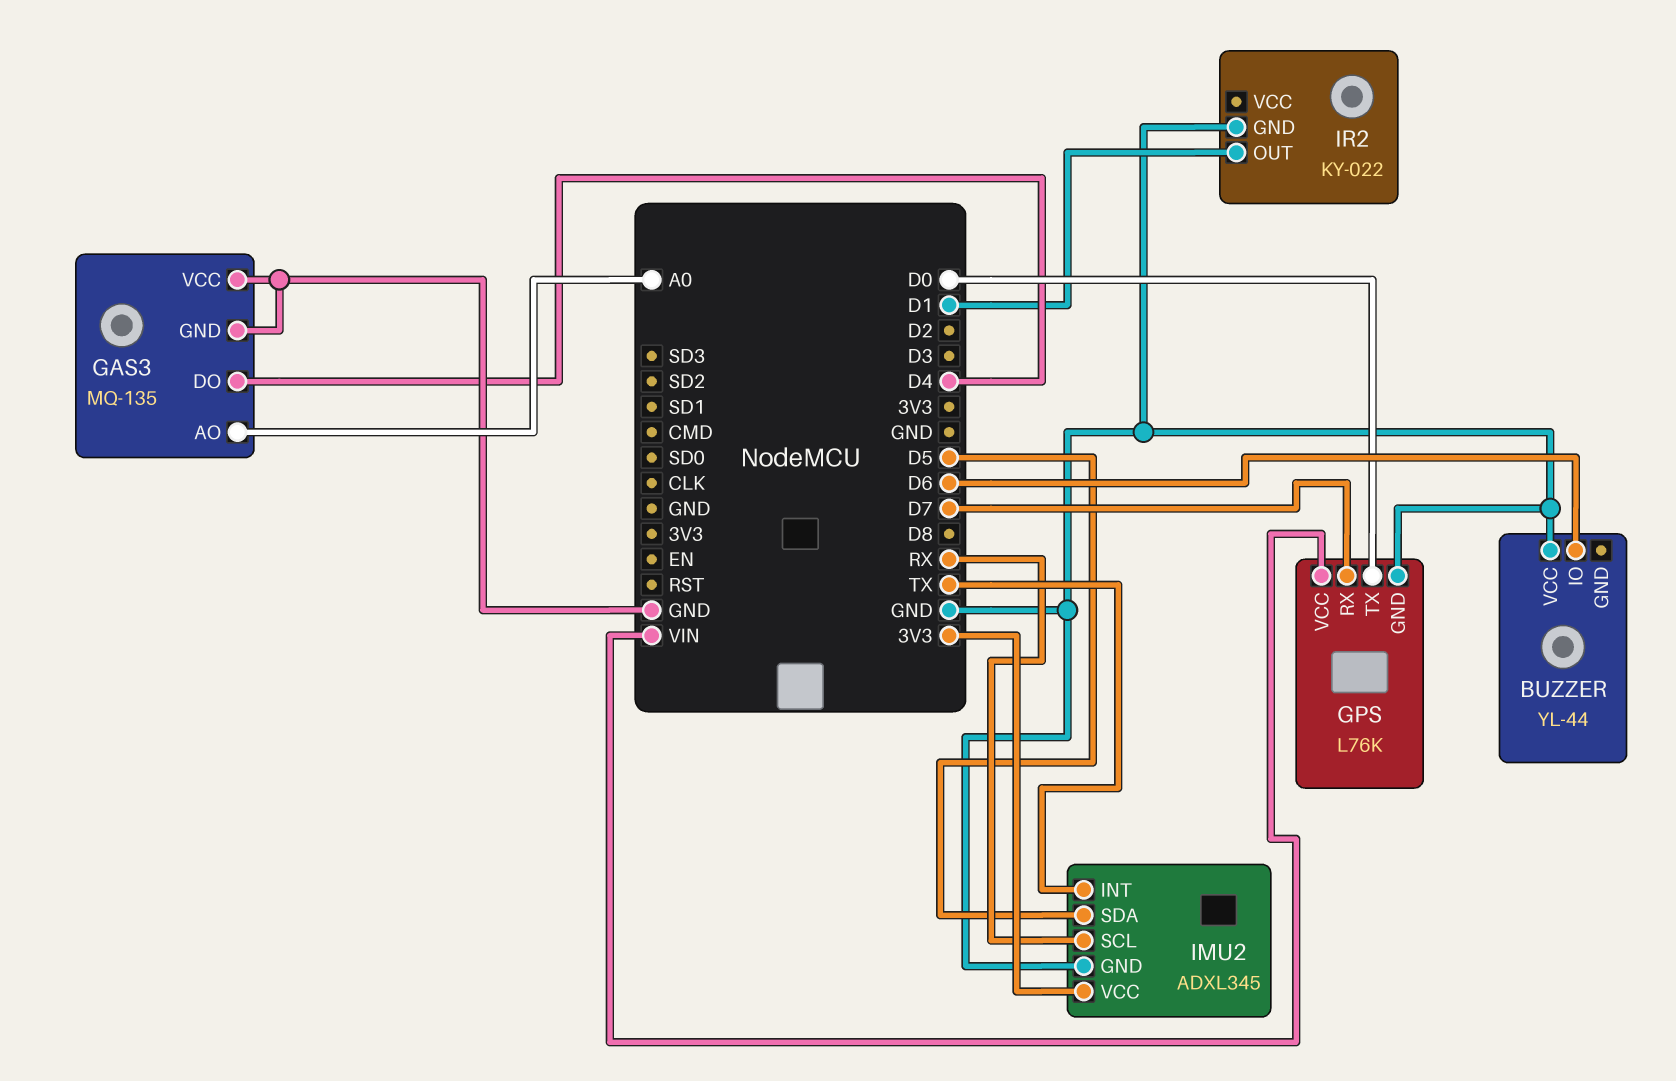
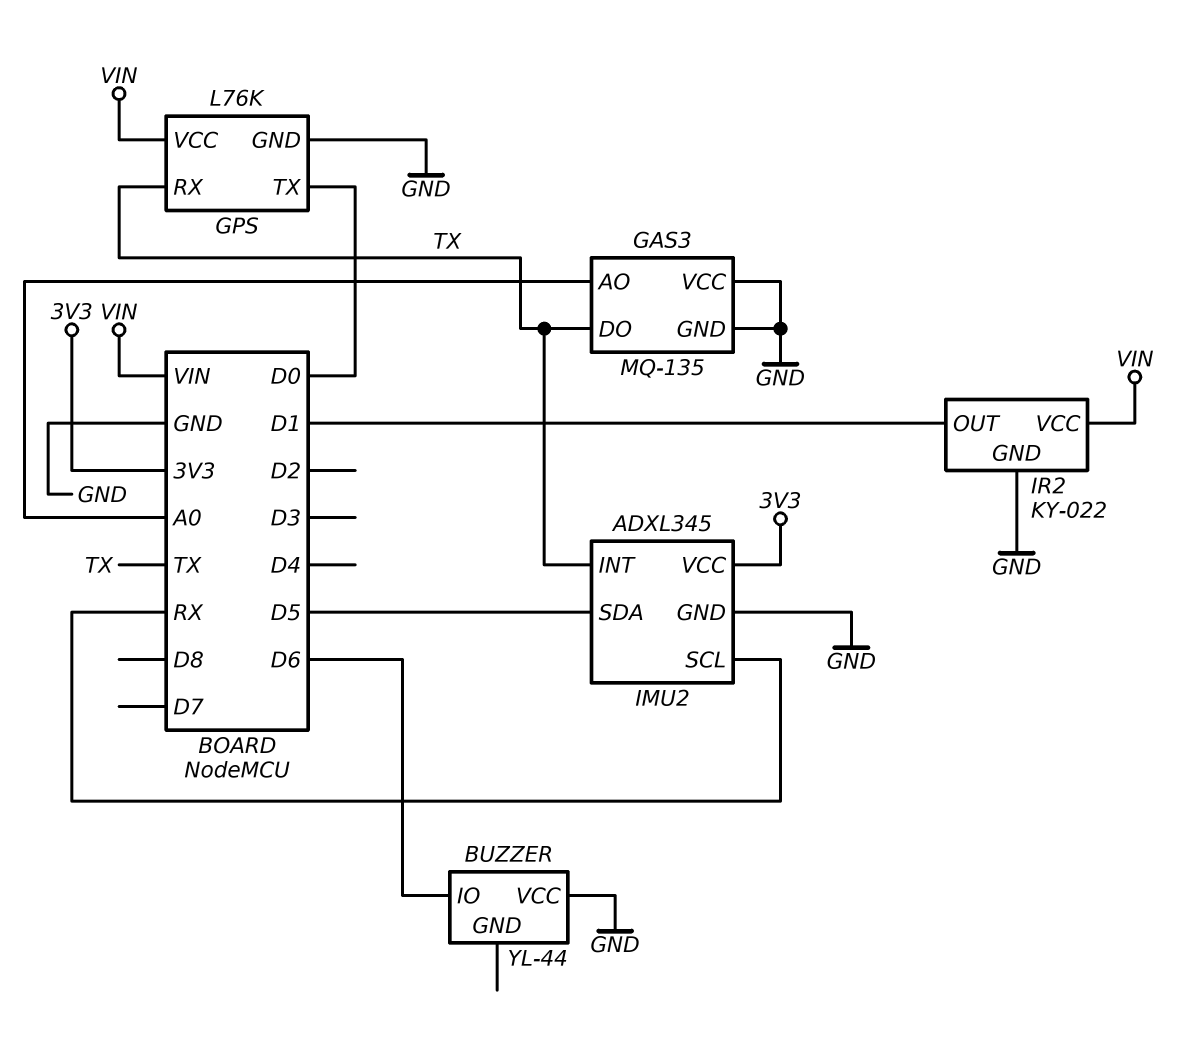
GAS3 pin DO: D4 -> TX
GPS pin RX: D7 -> TX
IR2 pin VCC: none -> VIN

